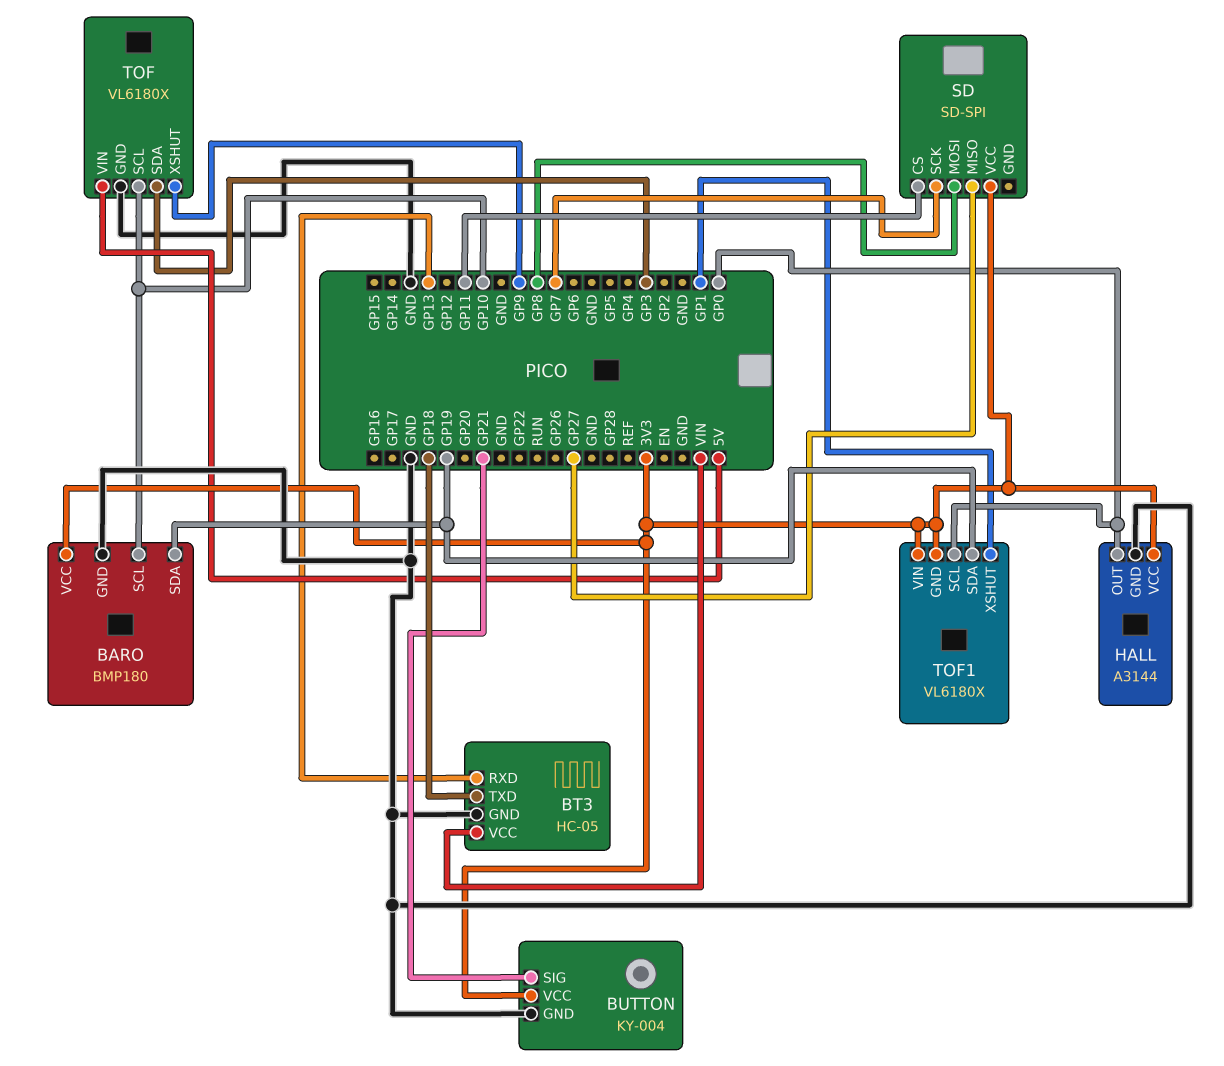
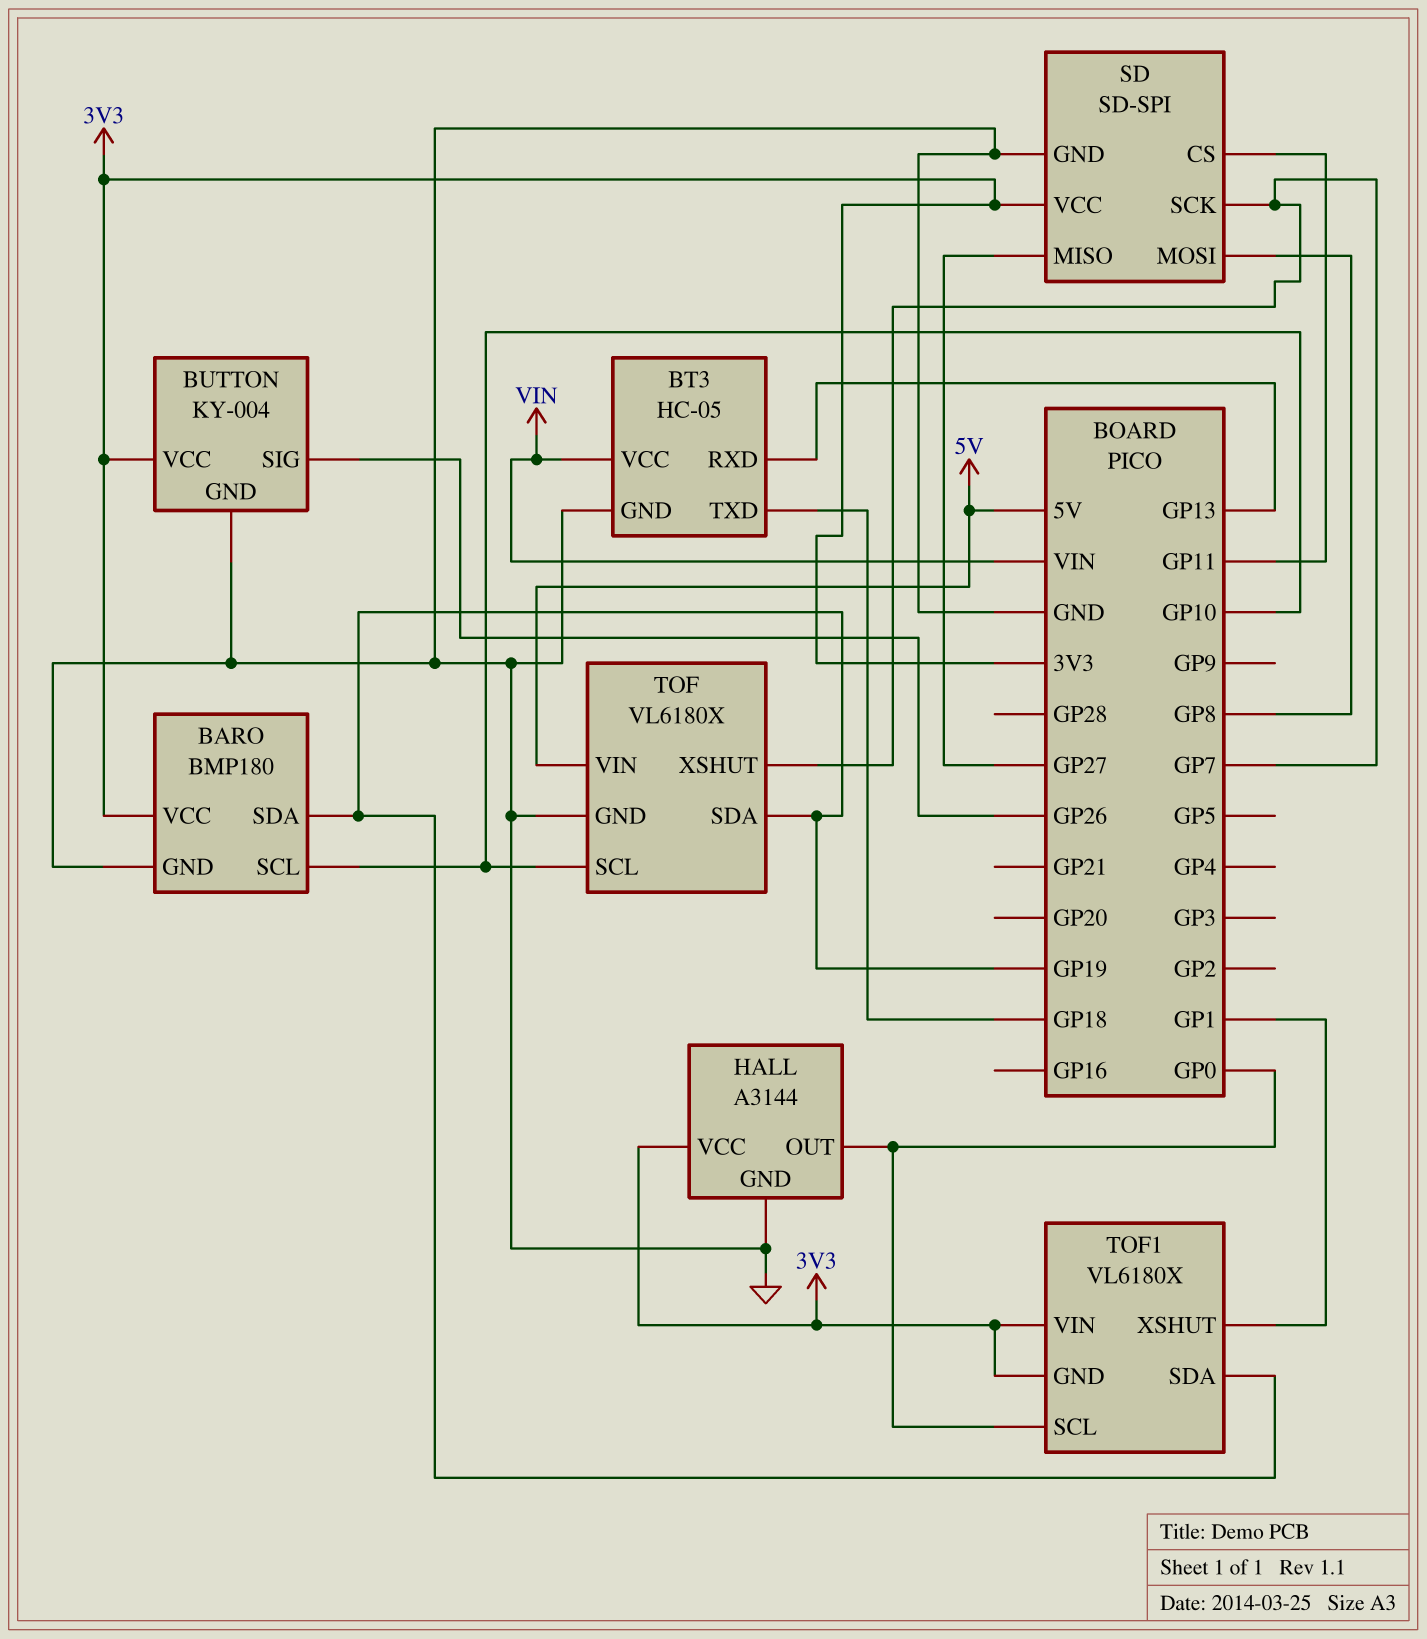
BUTTON pin SIG: GP21 -> GP26
SD pin GND: none -> GND
TOF pin SDA: GP3 -> GP19
TOF pin XSHUT: GP9 -> GP7

